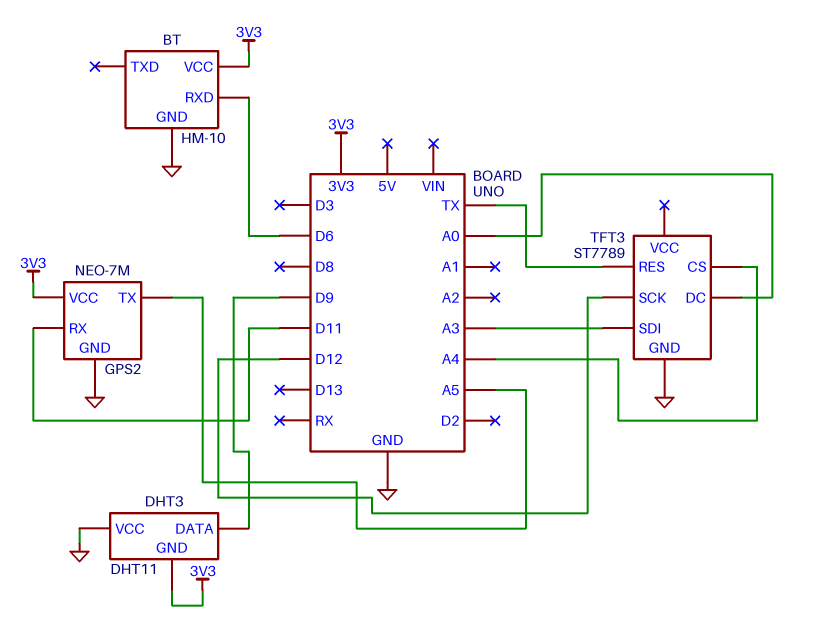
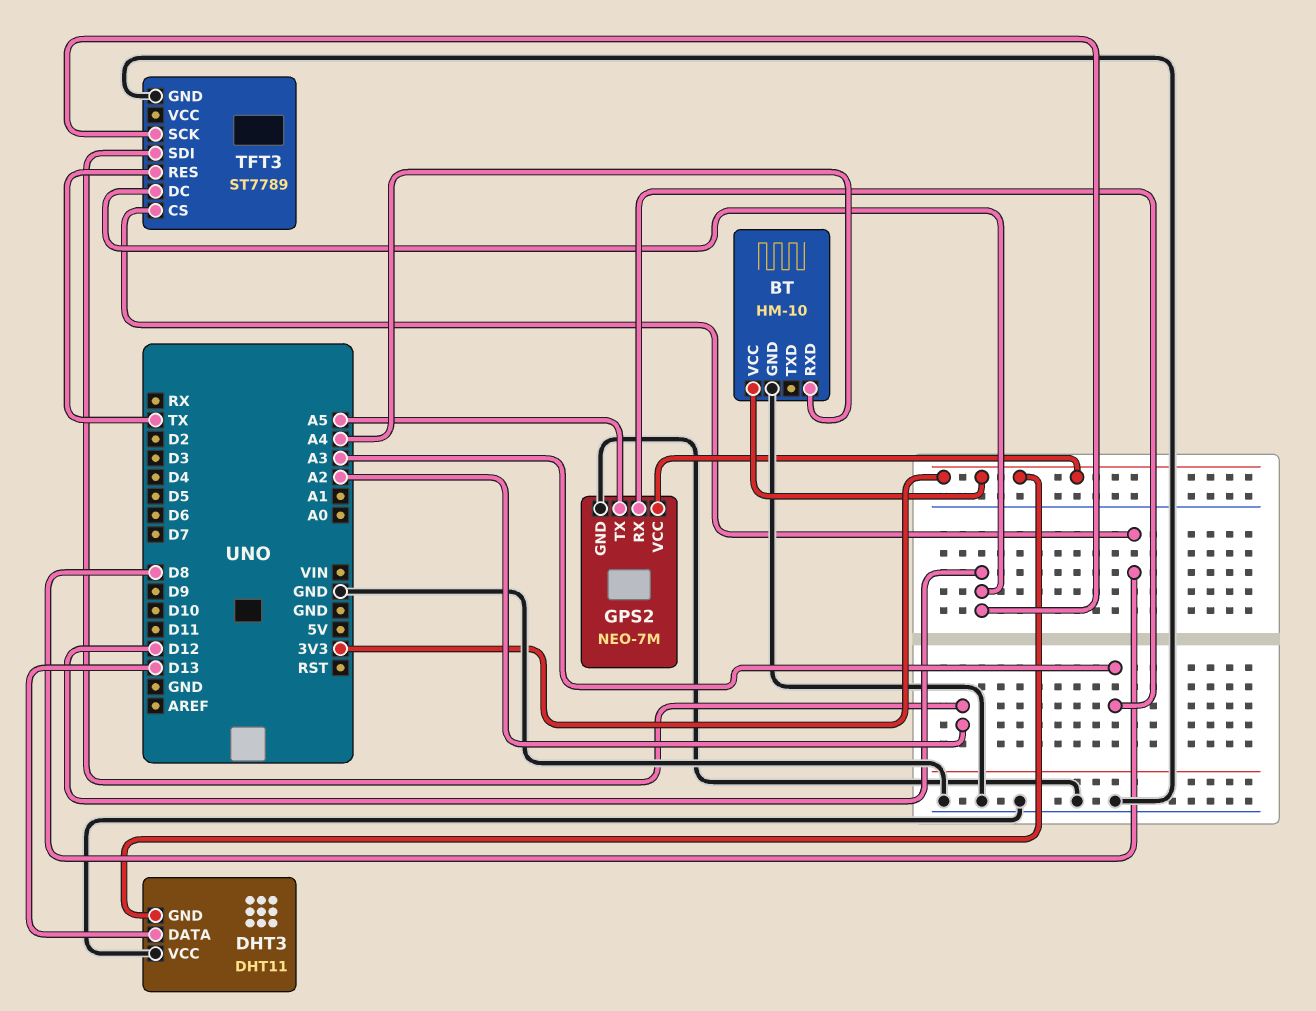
BT pin RXD: D6 -> A4
DHT3 pin DATA: D9 -> D13
GPS2 pin RX: D11 -> A3
TFT3 pin CS: A4 -> D8
TFT3 pin DC: A0 -> D12
TFT3 pin SDI: A3 -> A2

